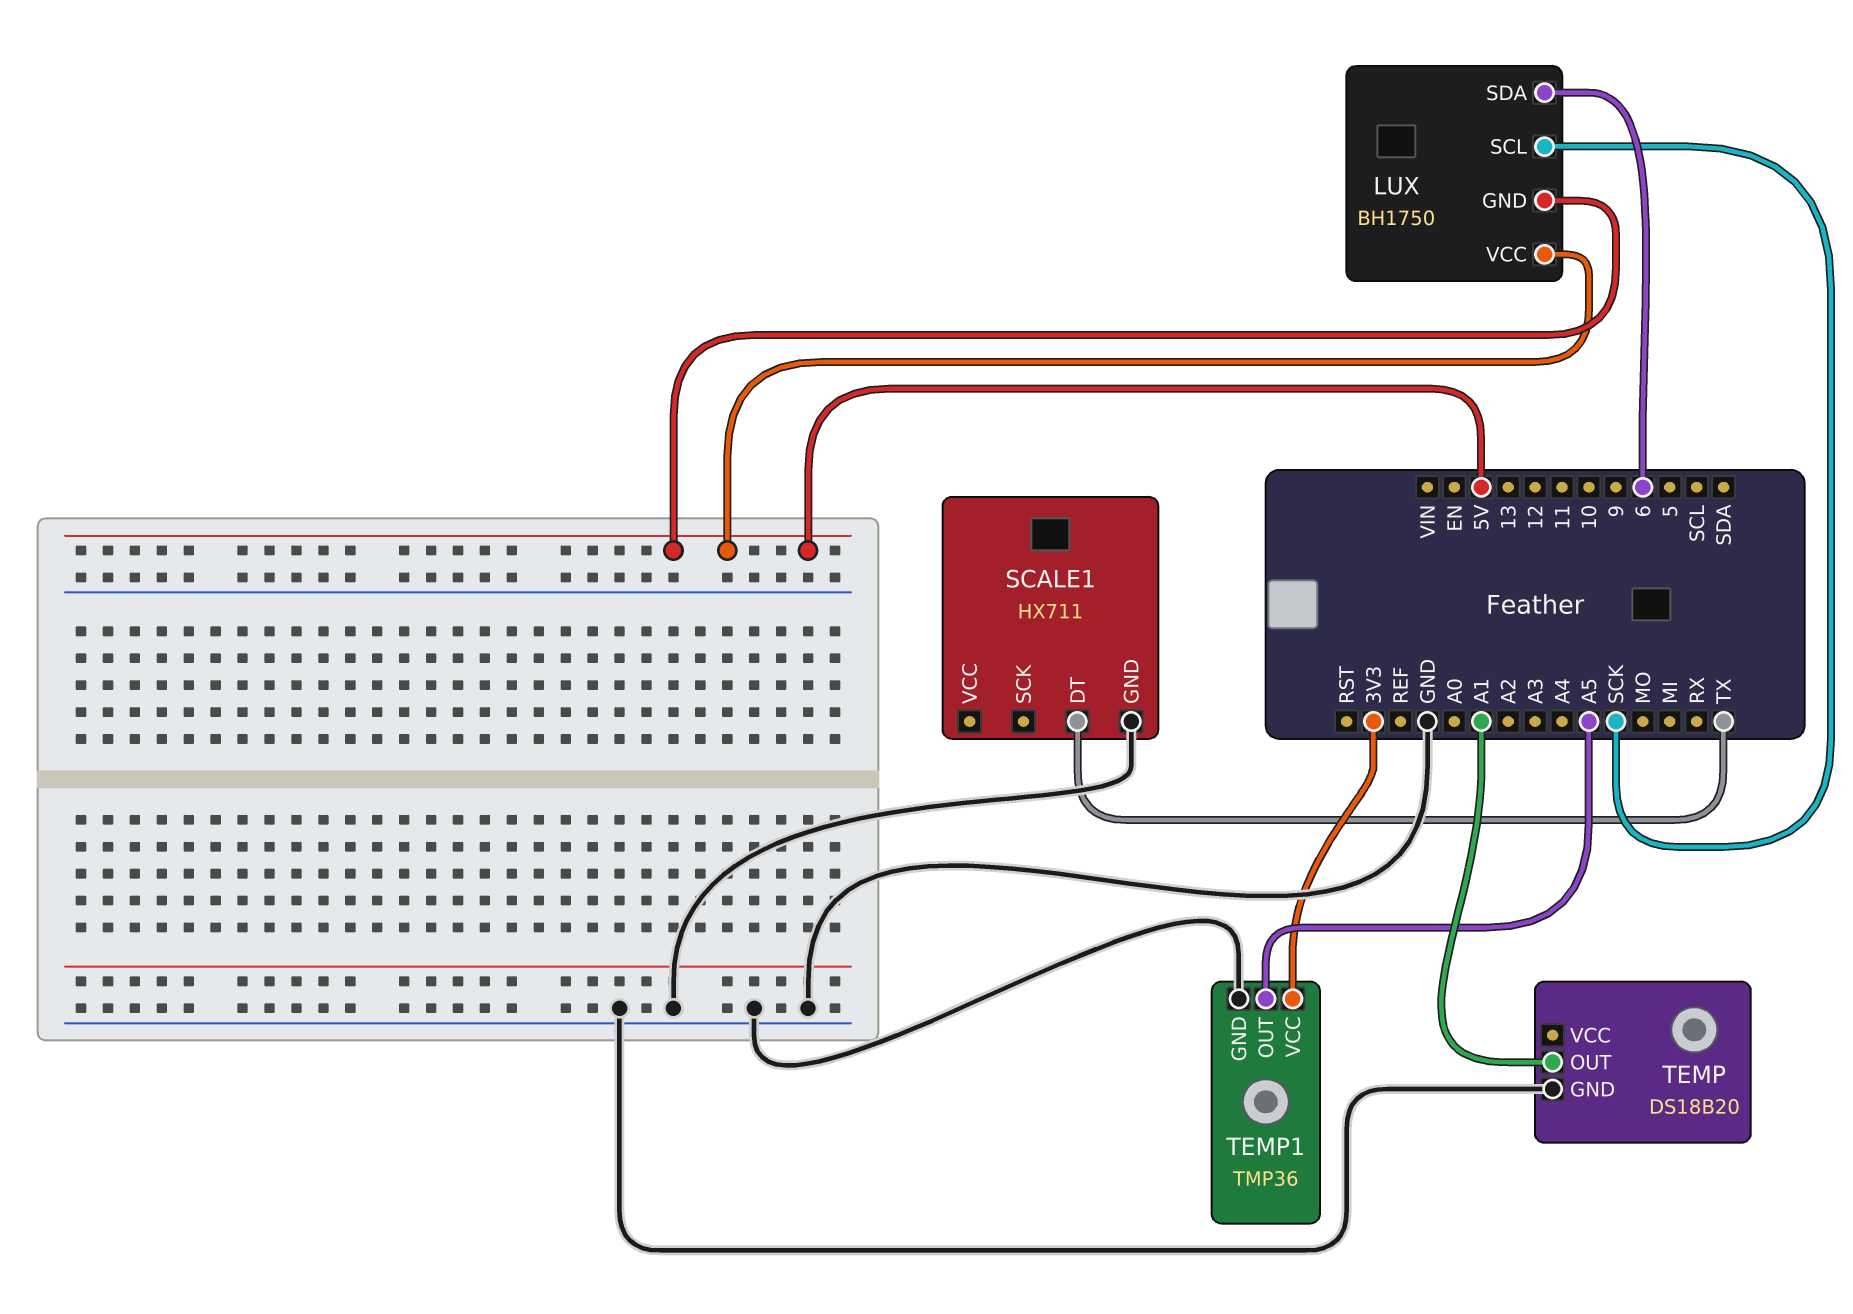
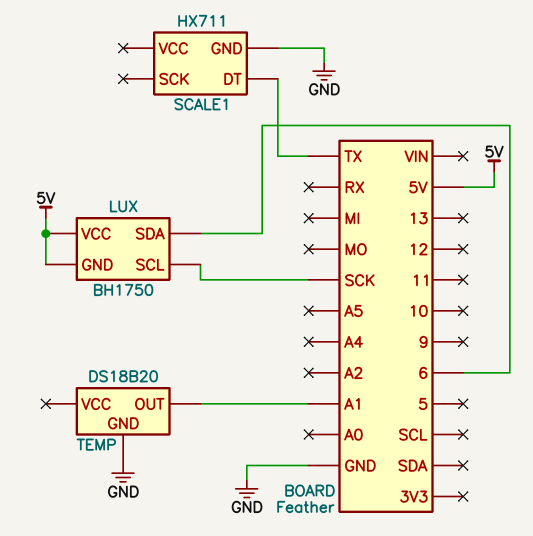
TEMP1: TMP36 -> none
TEMP1 pin GND: GND -> none
TEMP1 pin OUT: A5 -> none
TEMP1 pin VCC: 3V3 -> none

